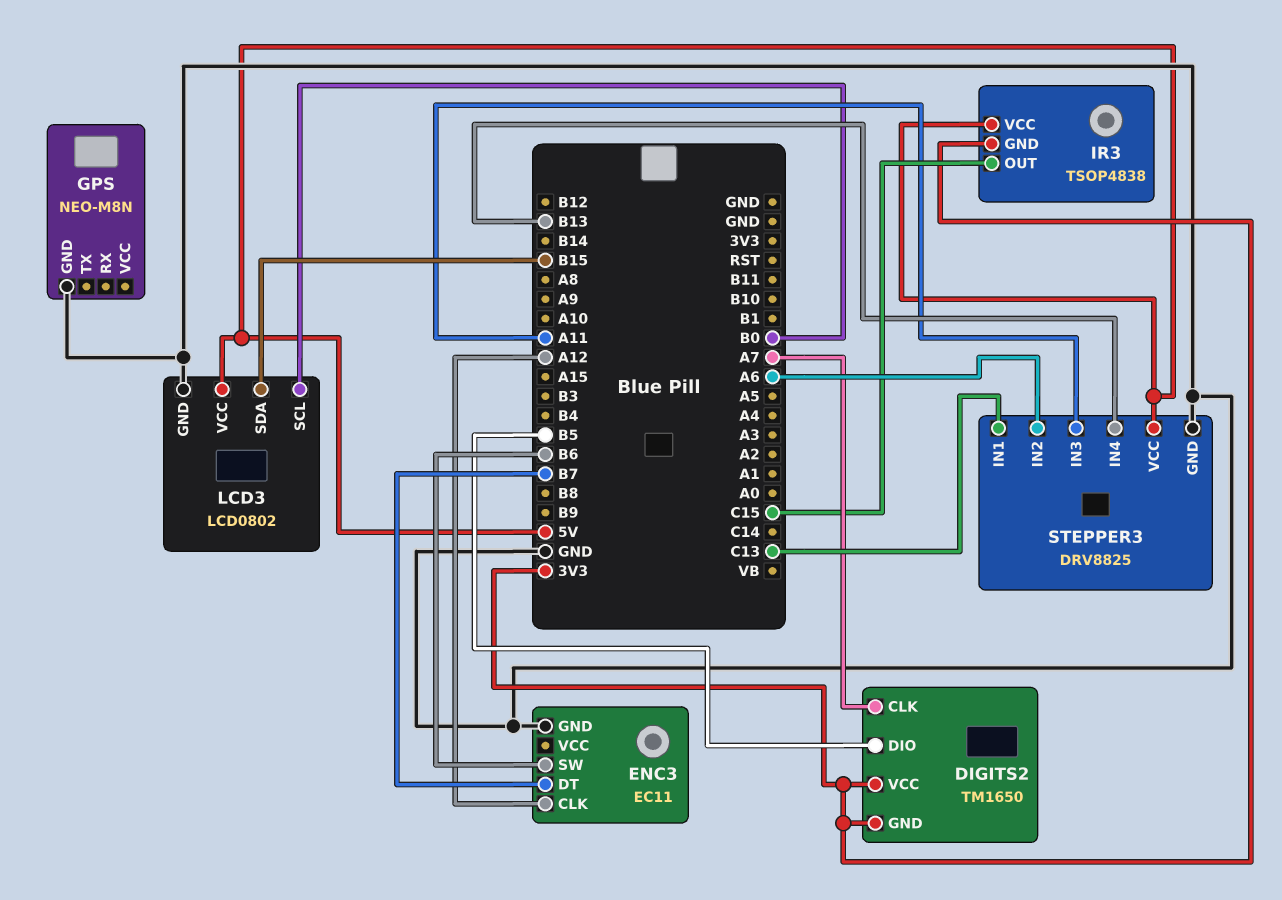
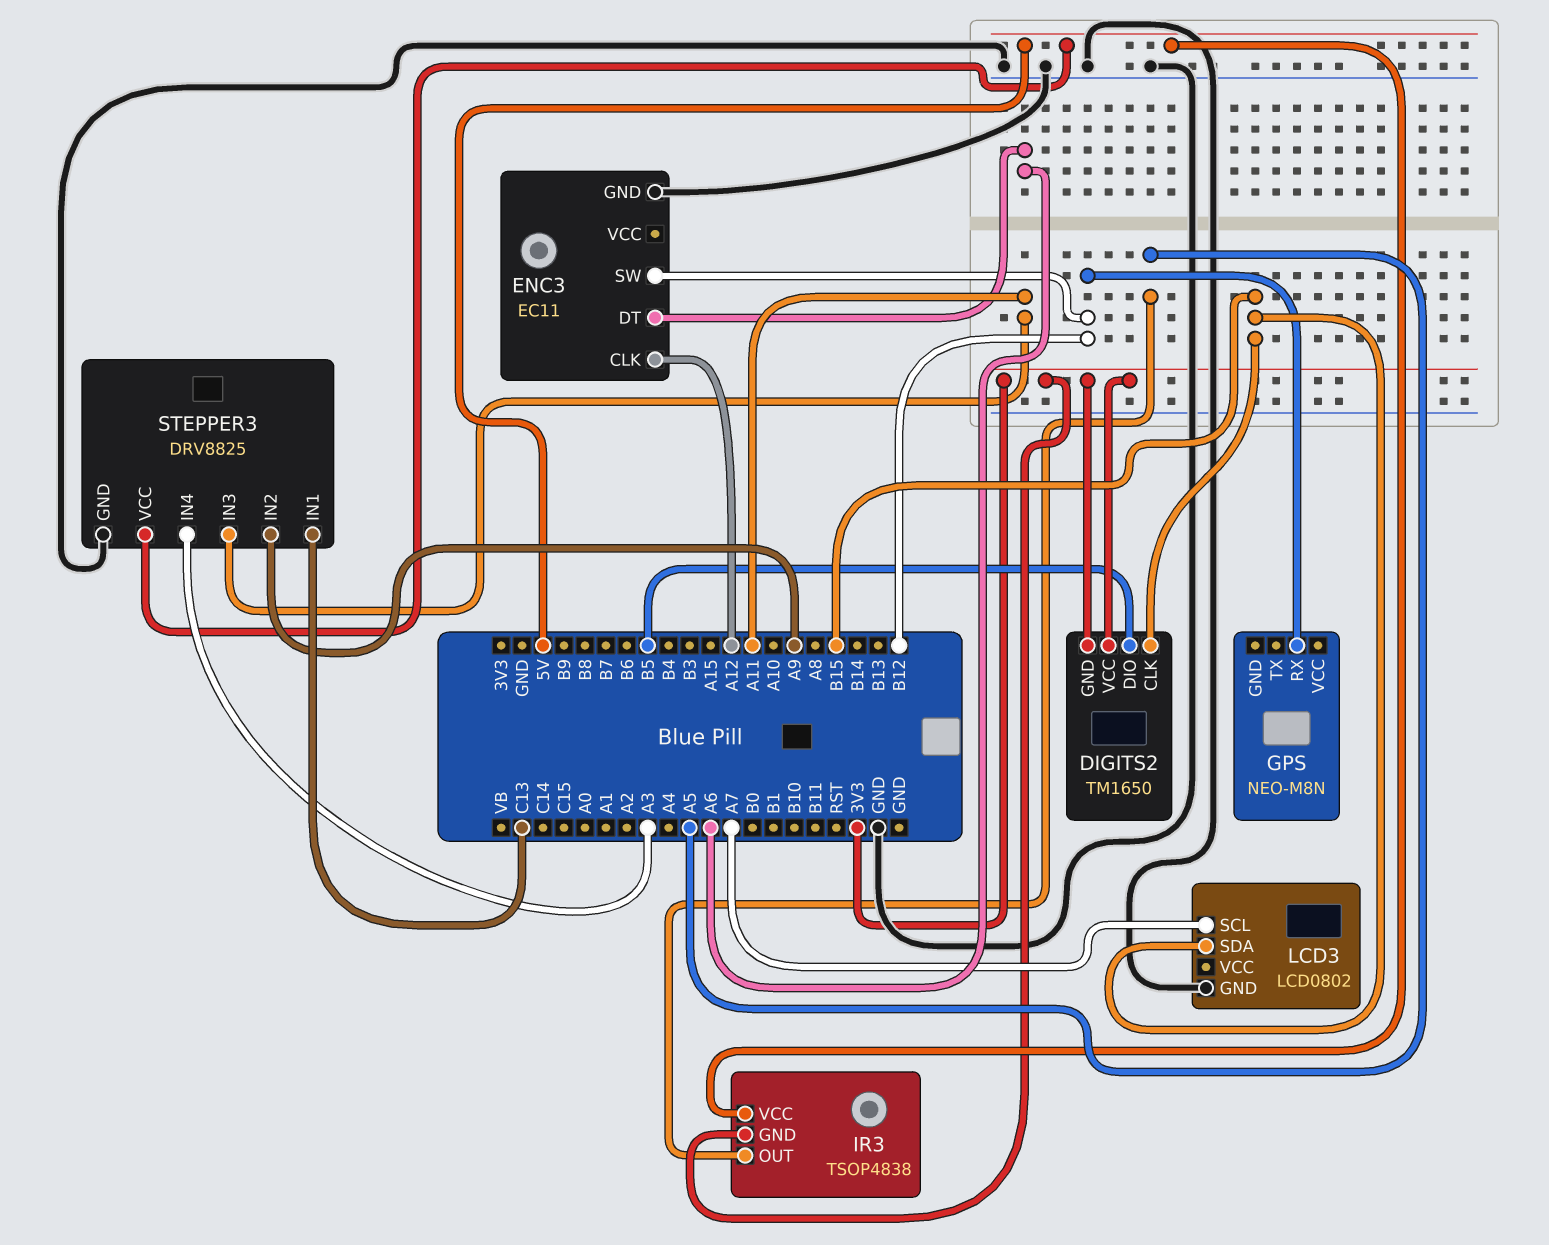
DIGITS2 pin CLK: A7 -> B15
ENC3 pin DT: B7 -> A6
ENC3 pin SW: B6 -> B12
GPS pin GND: GND -> none
GPS pin RX: none -> B12
IR3 pin OUT: C15 -> A5
LCD3 pin SCL: B0 -> A7
LCD3 pin VCC: 5V -> none
STEPPER3 pin IN2: A6 -> A9
STEPPER3 pin IN4: B13 -> A3

